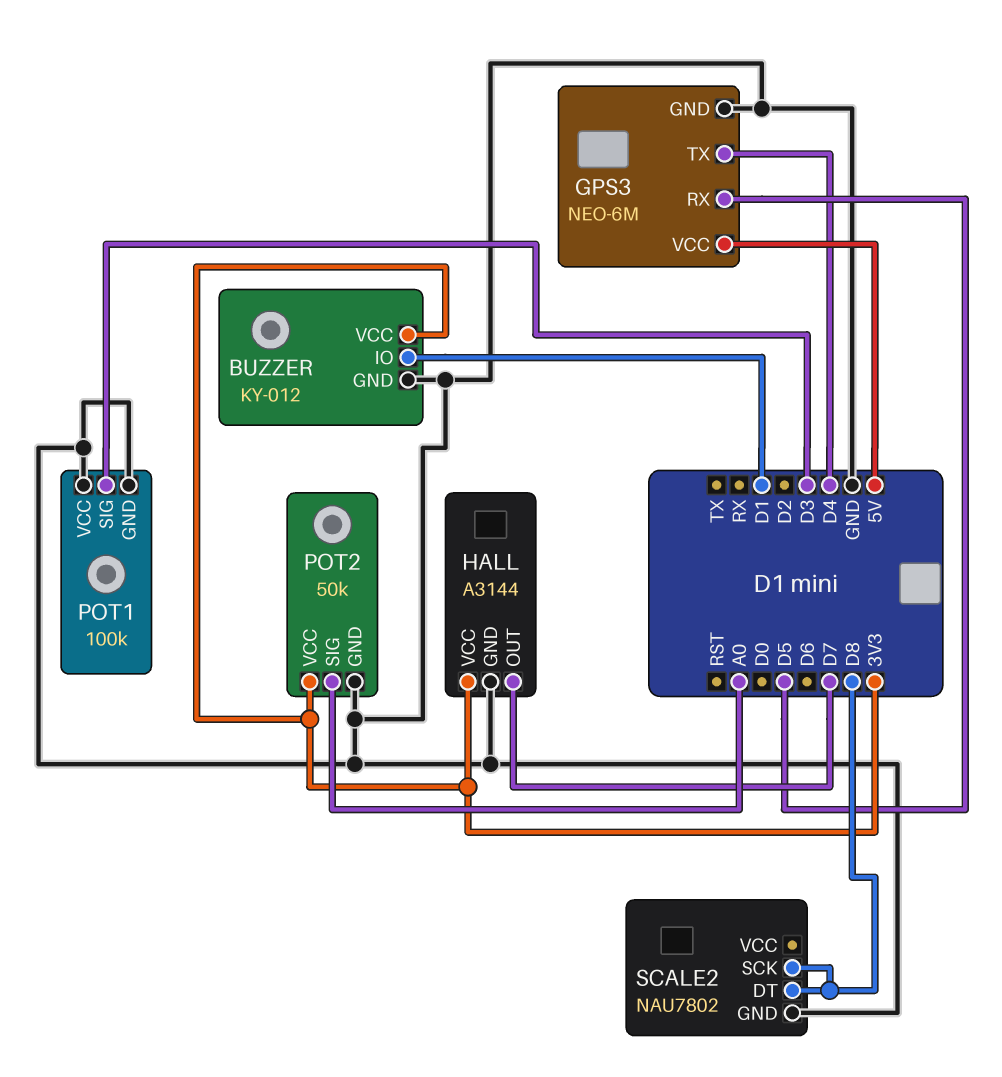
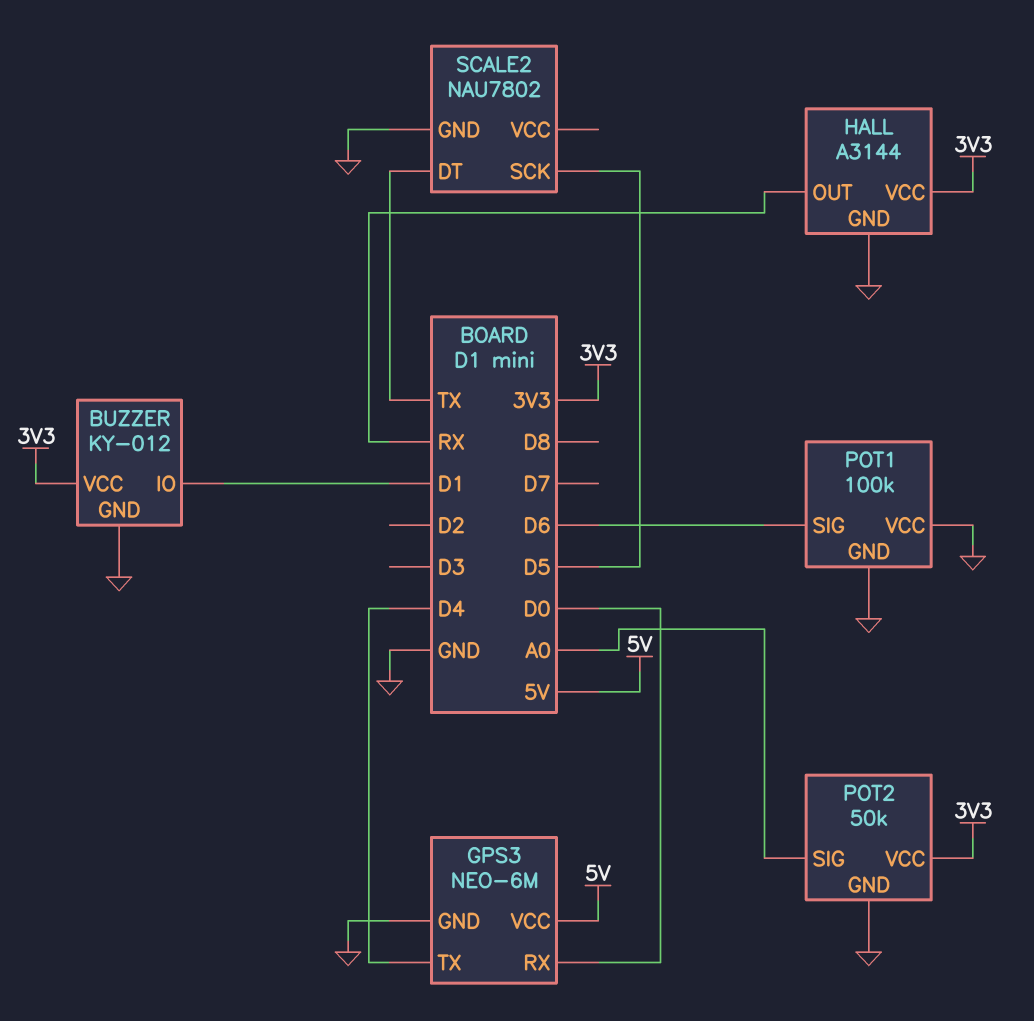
GPS3 pin RX: D5 -> D0
HALL pin OUT: D7 -> RX
POT1 pin SIG: D3 -> D6
SCALE2 pin DT: D8 -> TX
SCALE2 pin SCK: D8 -> D5

